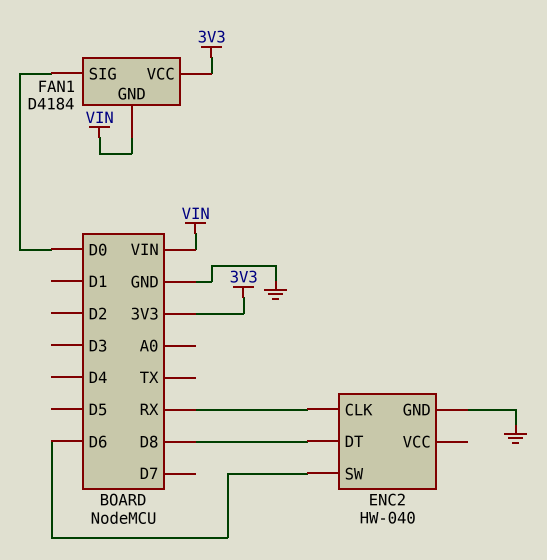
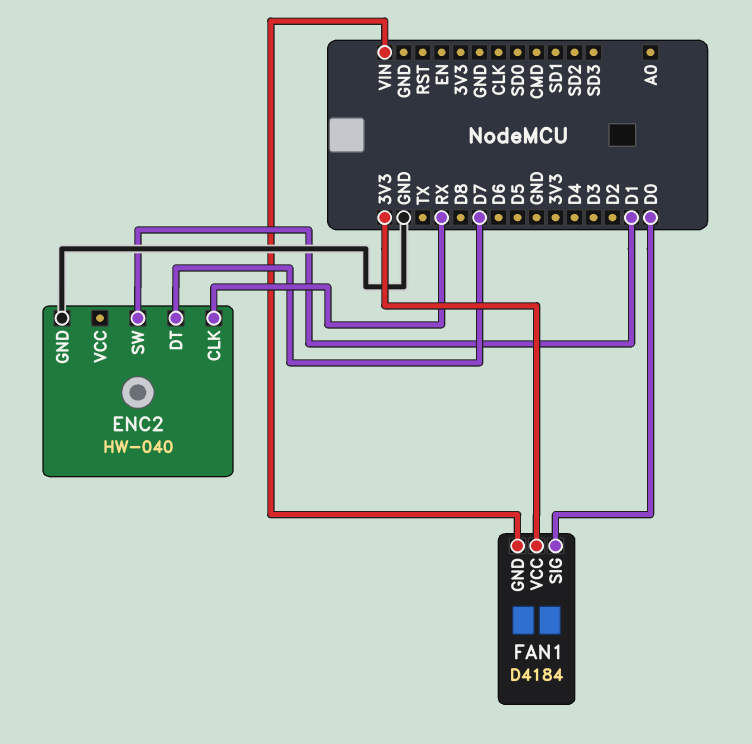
ENC2 pin DT: D8 -> D7
ENC2 pin SW: D6 -> D1

